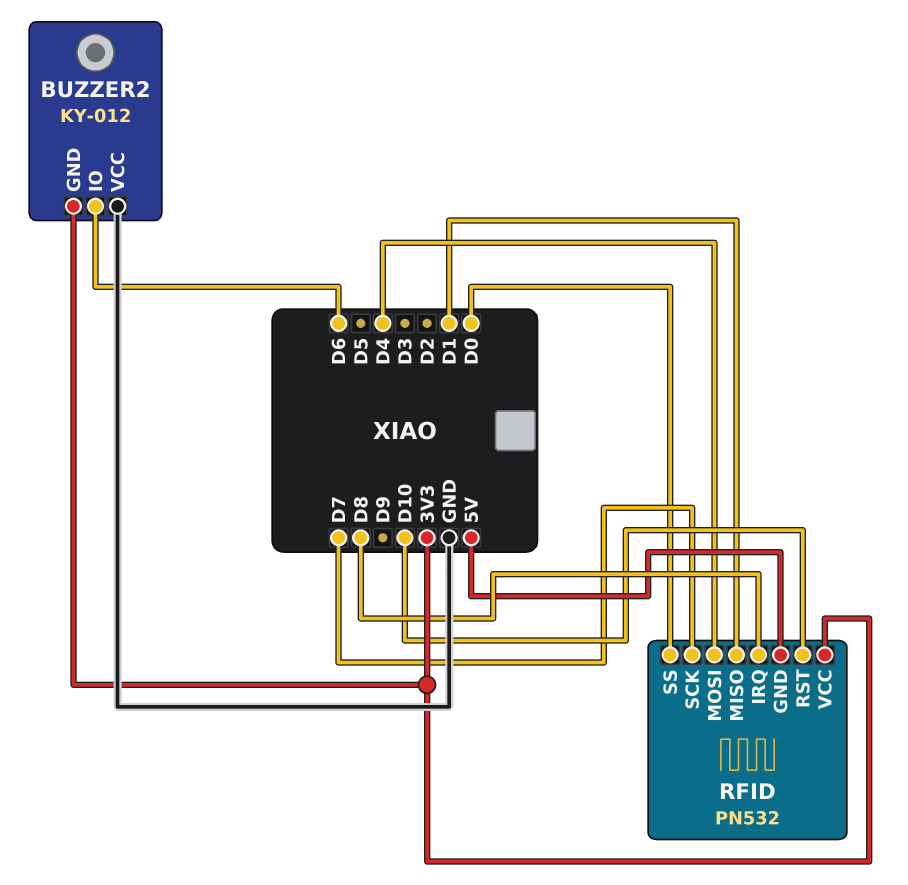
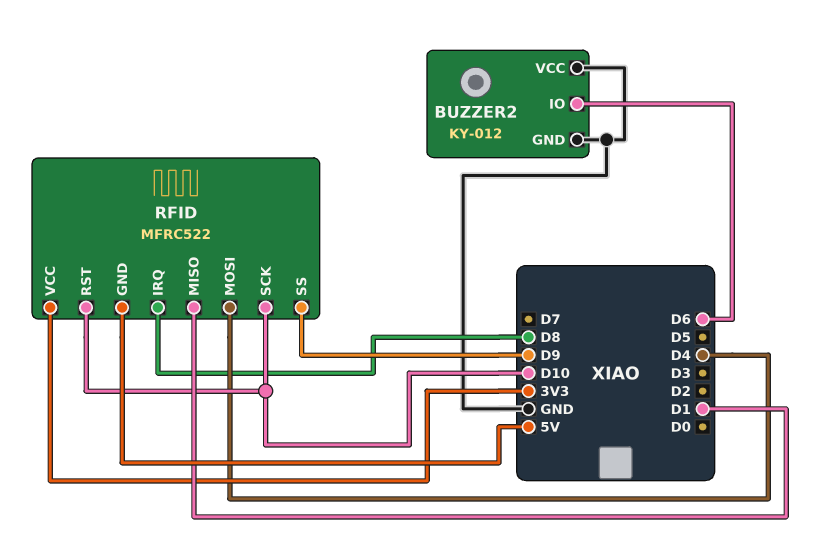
BUZZER2 pin GND: 3V3 -> GND
RFID: PN532 -> MFRC522
RFID pin SCK: D7 -> D10
RFID pin SS: D0 -> D9

